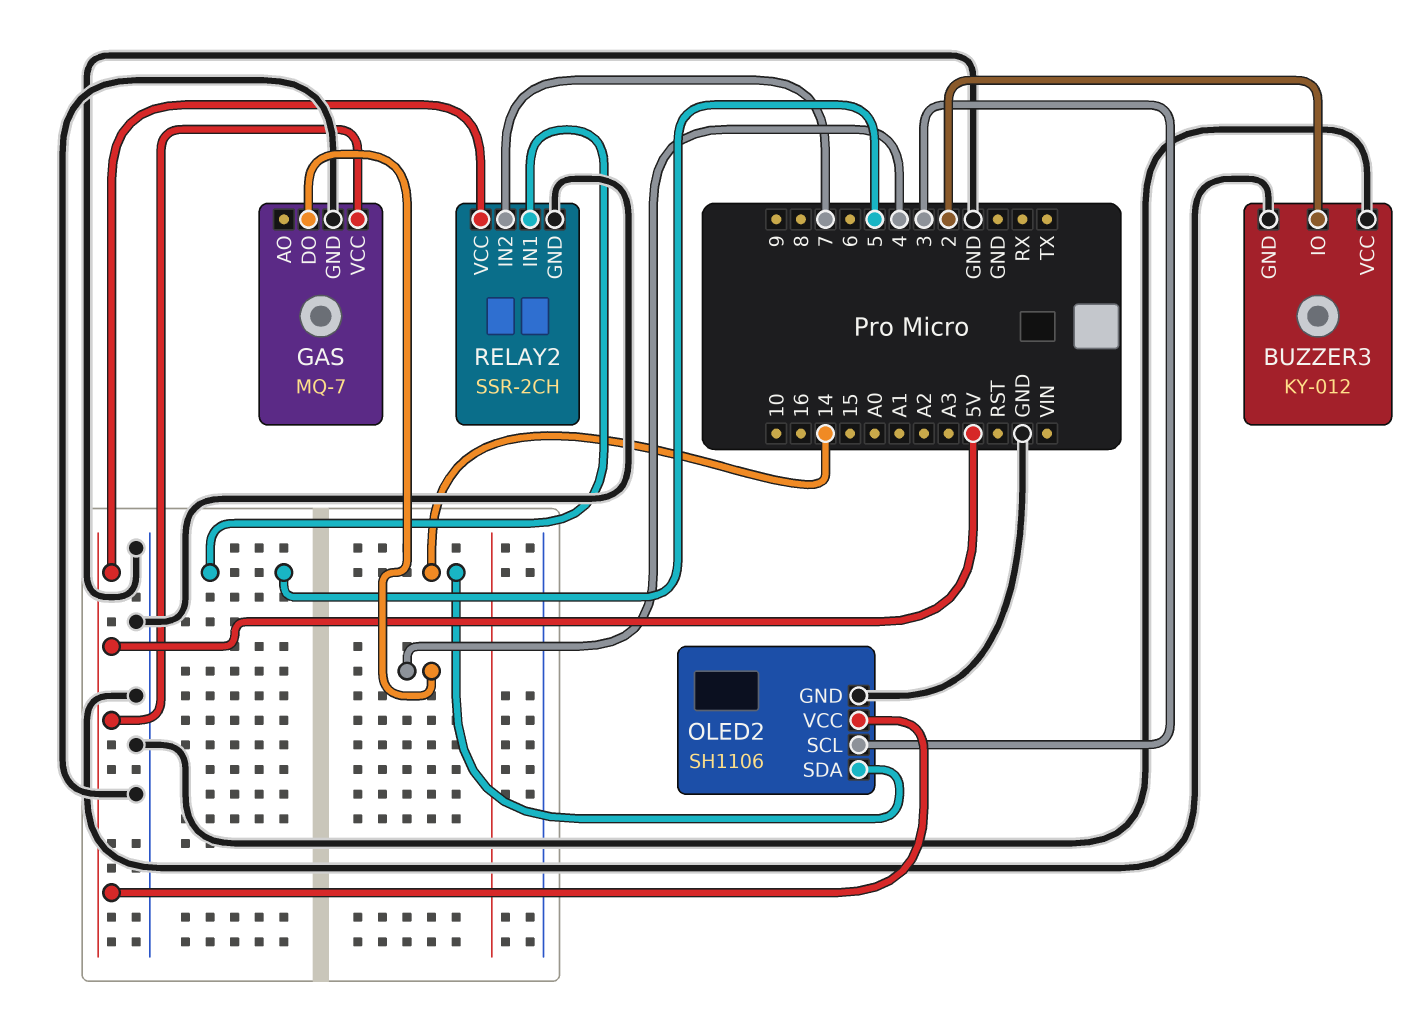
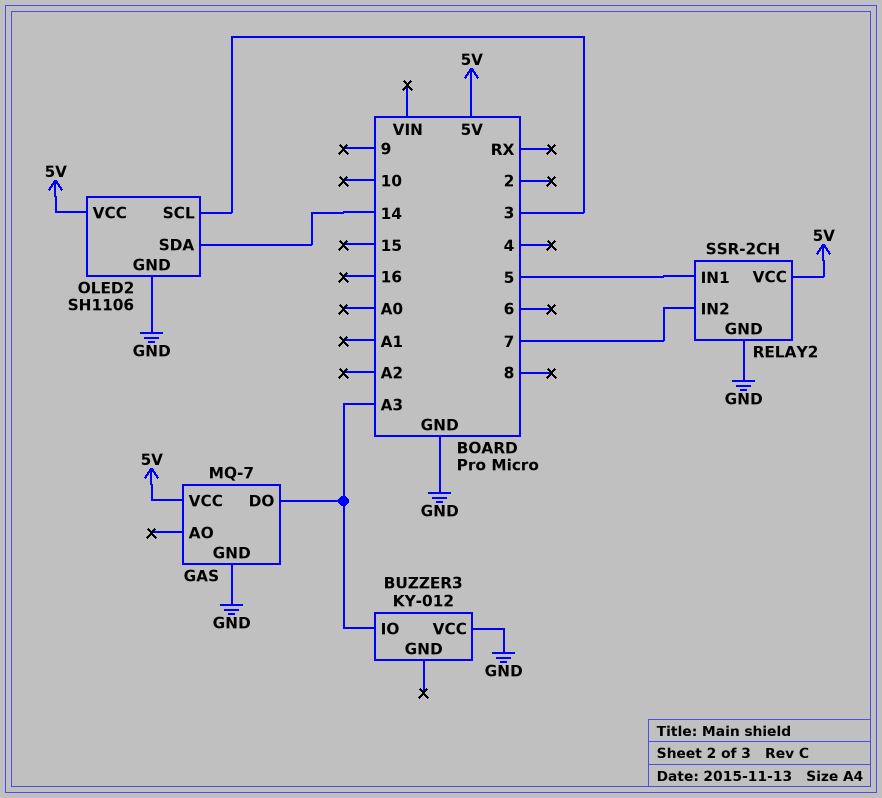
BUZZER3 pin GND: GND -> none
BUZZER3 pin IO: 2 -> A3
GAS pin DO: 4 -> A3

